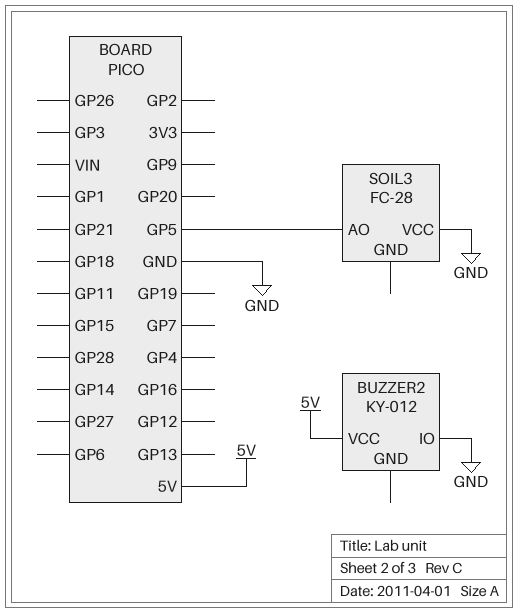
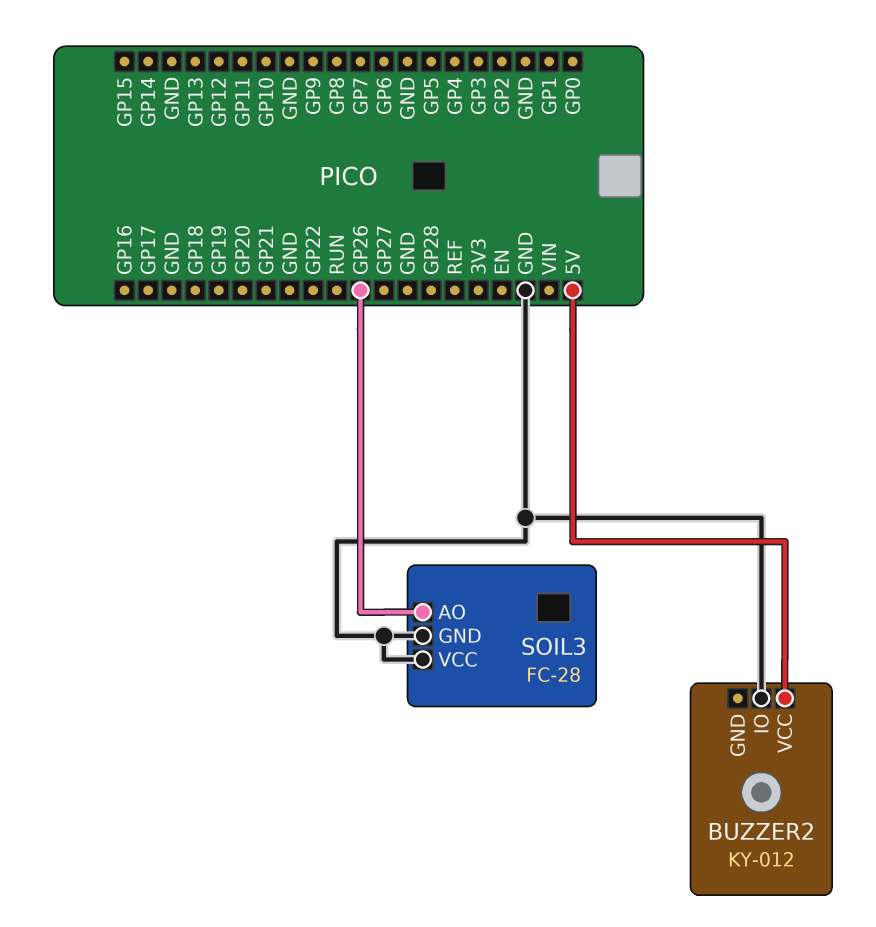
SOIL3 pin AO: GP5 -> GP26
SOIL3 pin GND: none -> GND

